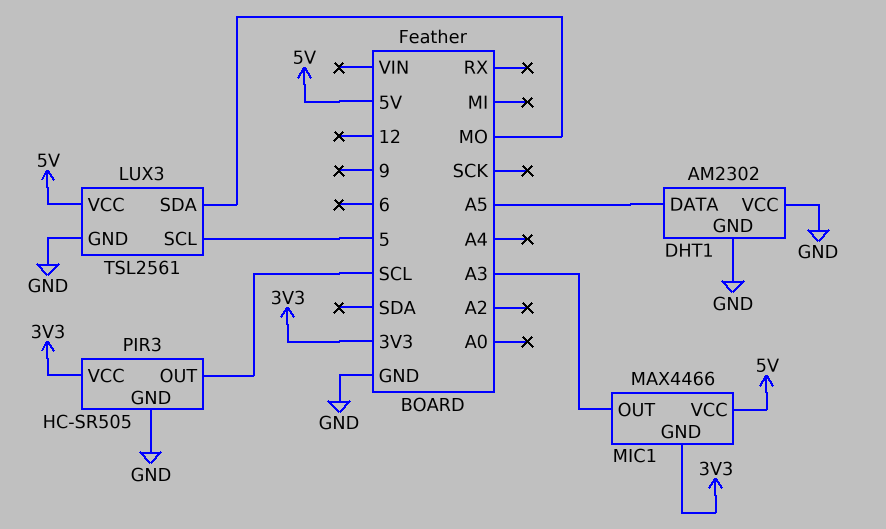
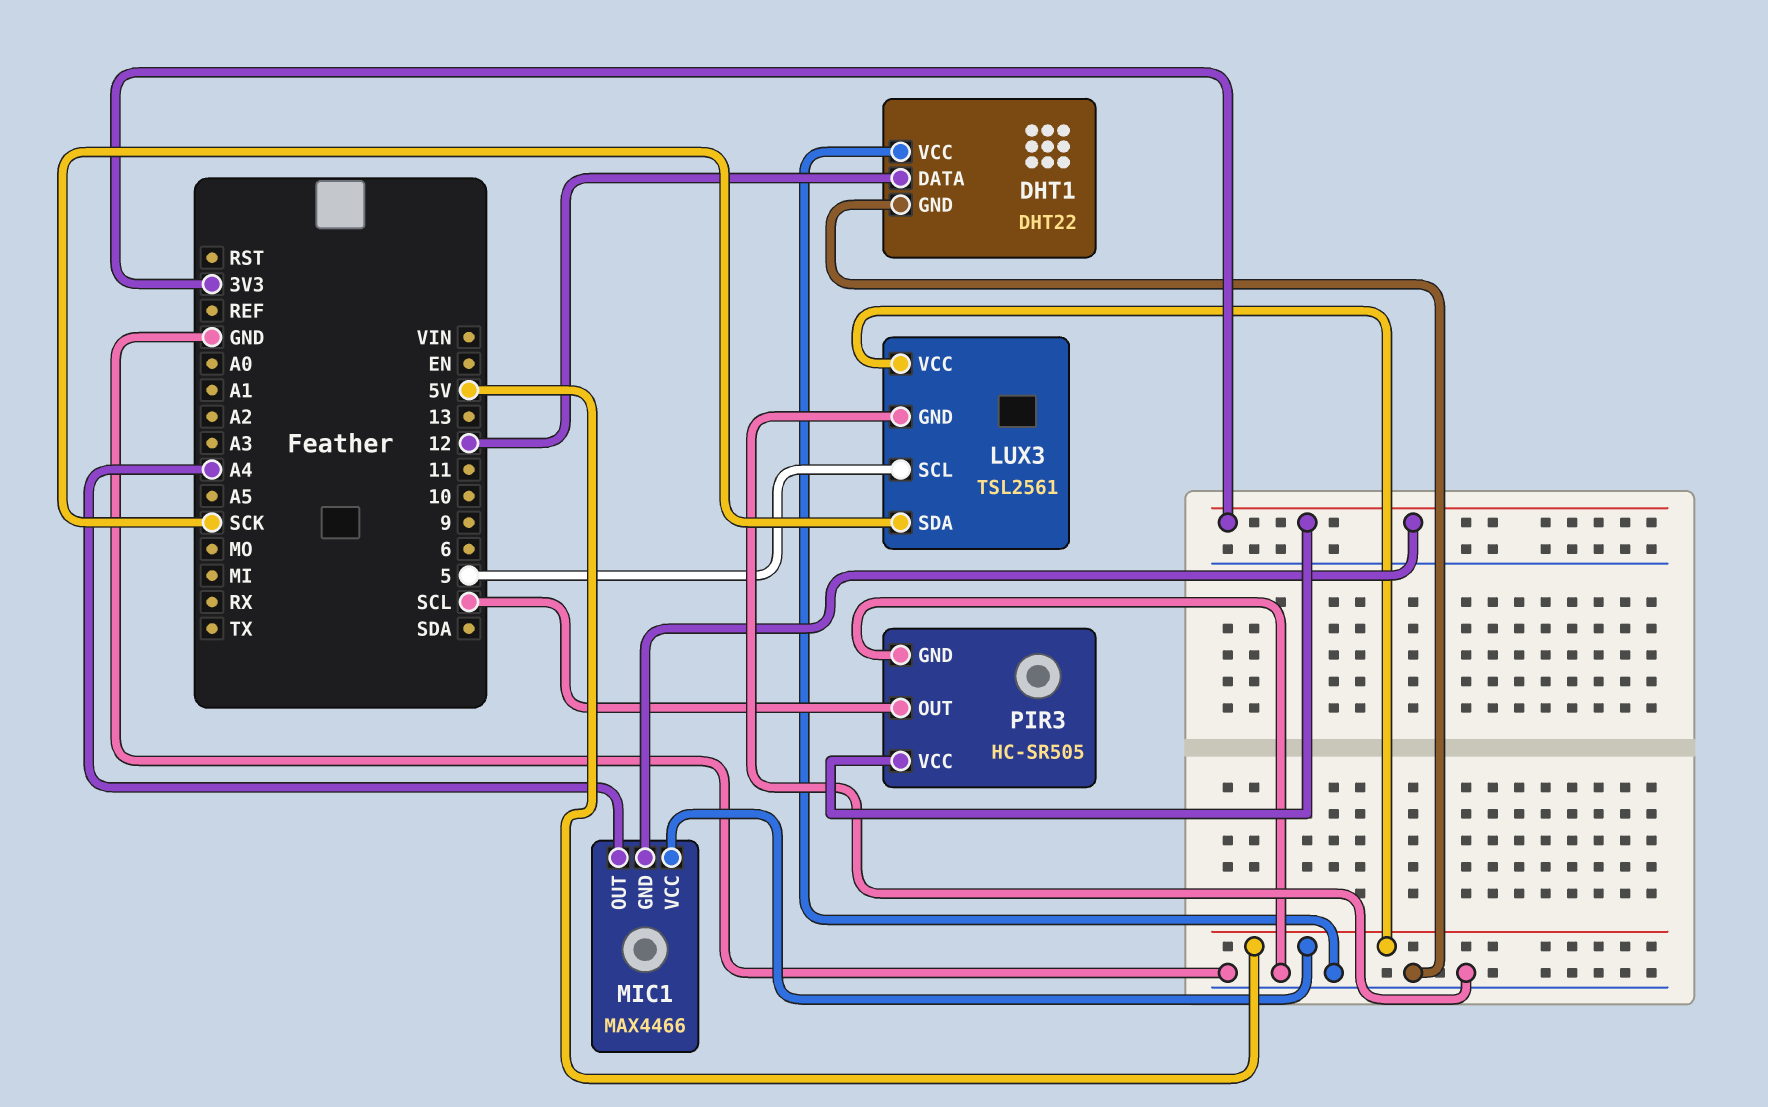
DHT1: AM2302 -> DHT22
DHT1 pin DATA: A5 -> 12
LUX3 pin SDA: MO -> SCK
MIC1 pin OUT: A3 -> A4

